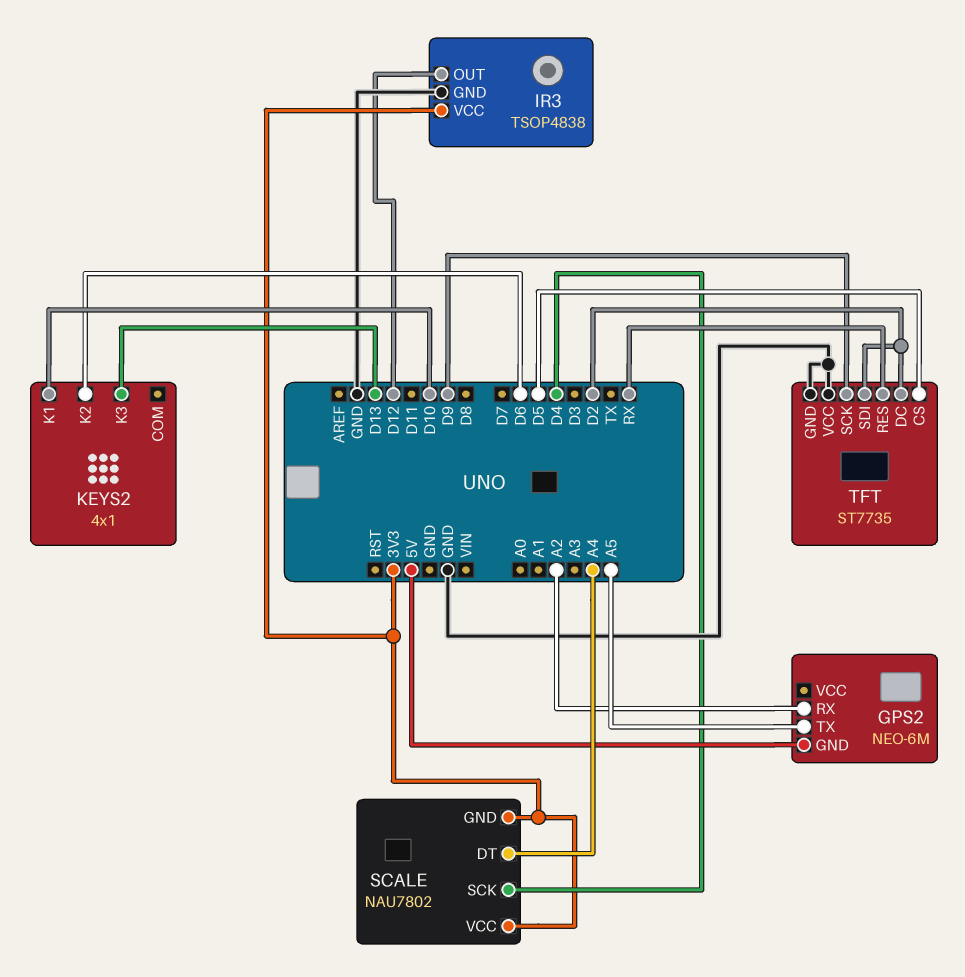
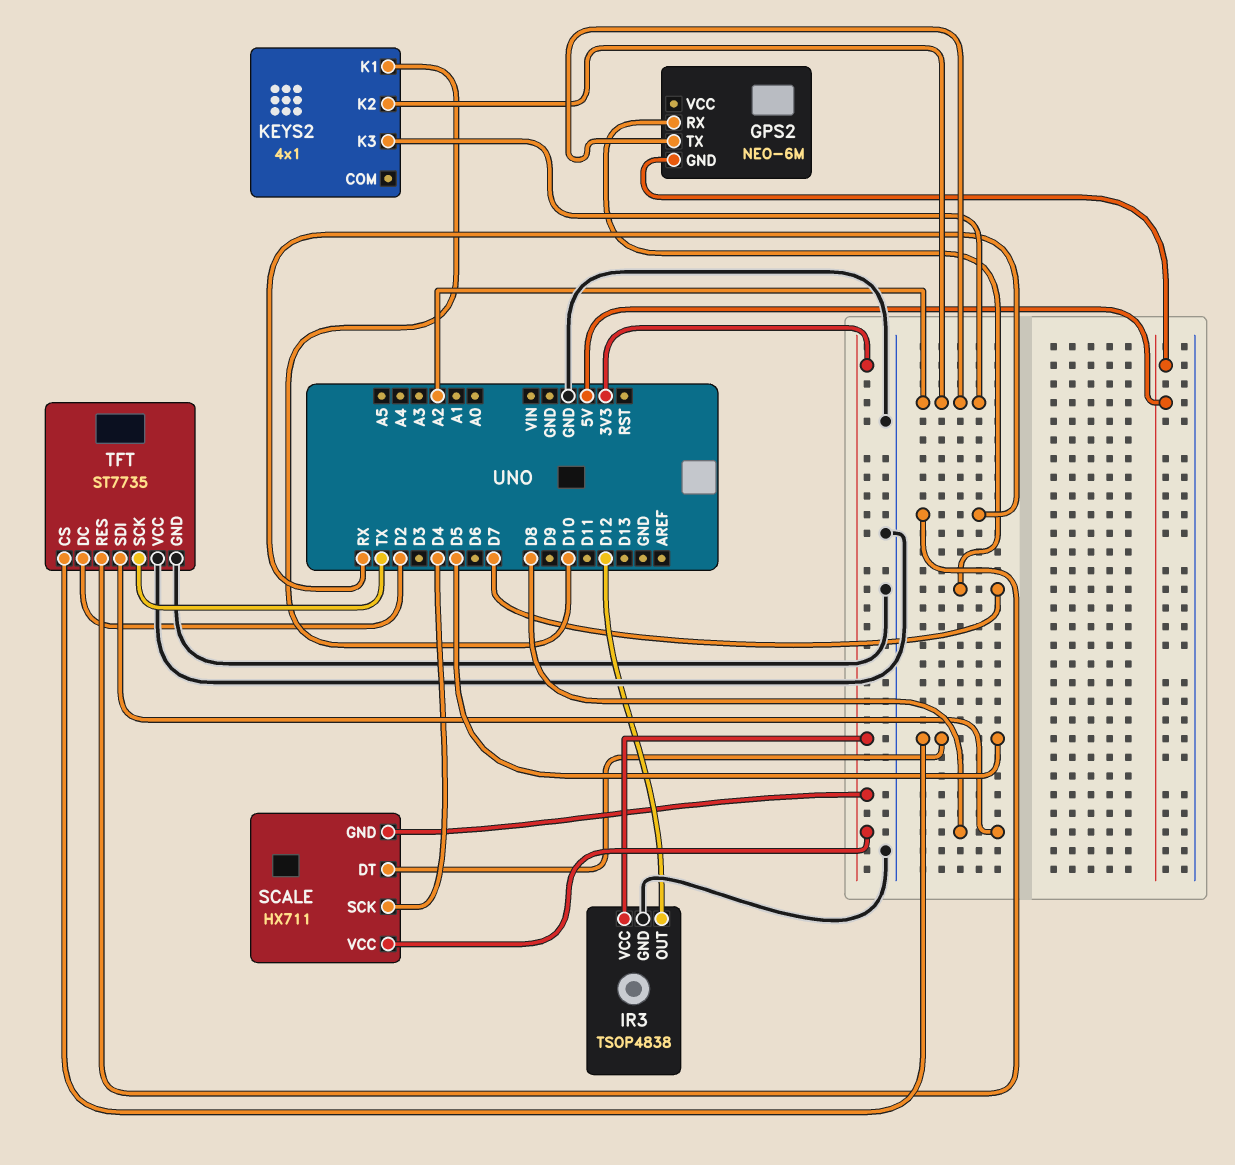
GPS2 pin RX: A2 -> D7
GPS2 pin TX: A5 -> A2
KEYS2 pin K2: D6 -> A2
KEYS2 pin K3: D13 -> A2
SCALE: NAU7802 -> HX711
SCALE pin DT: A4 -> D5
TFT pin SCK: D9 -> TX
TFT pin SDI: D2 -> D8

